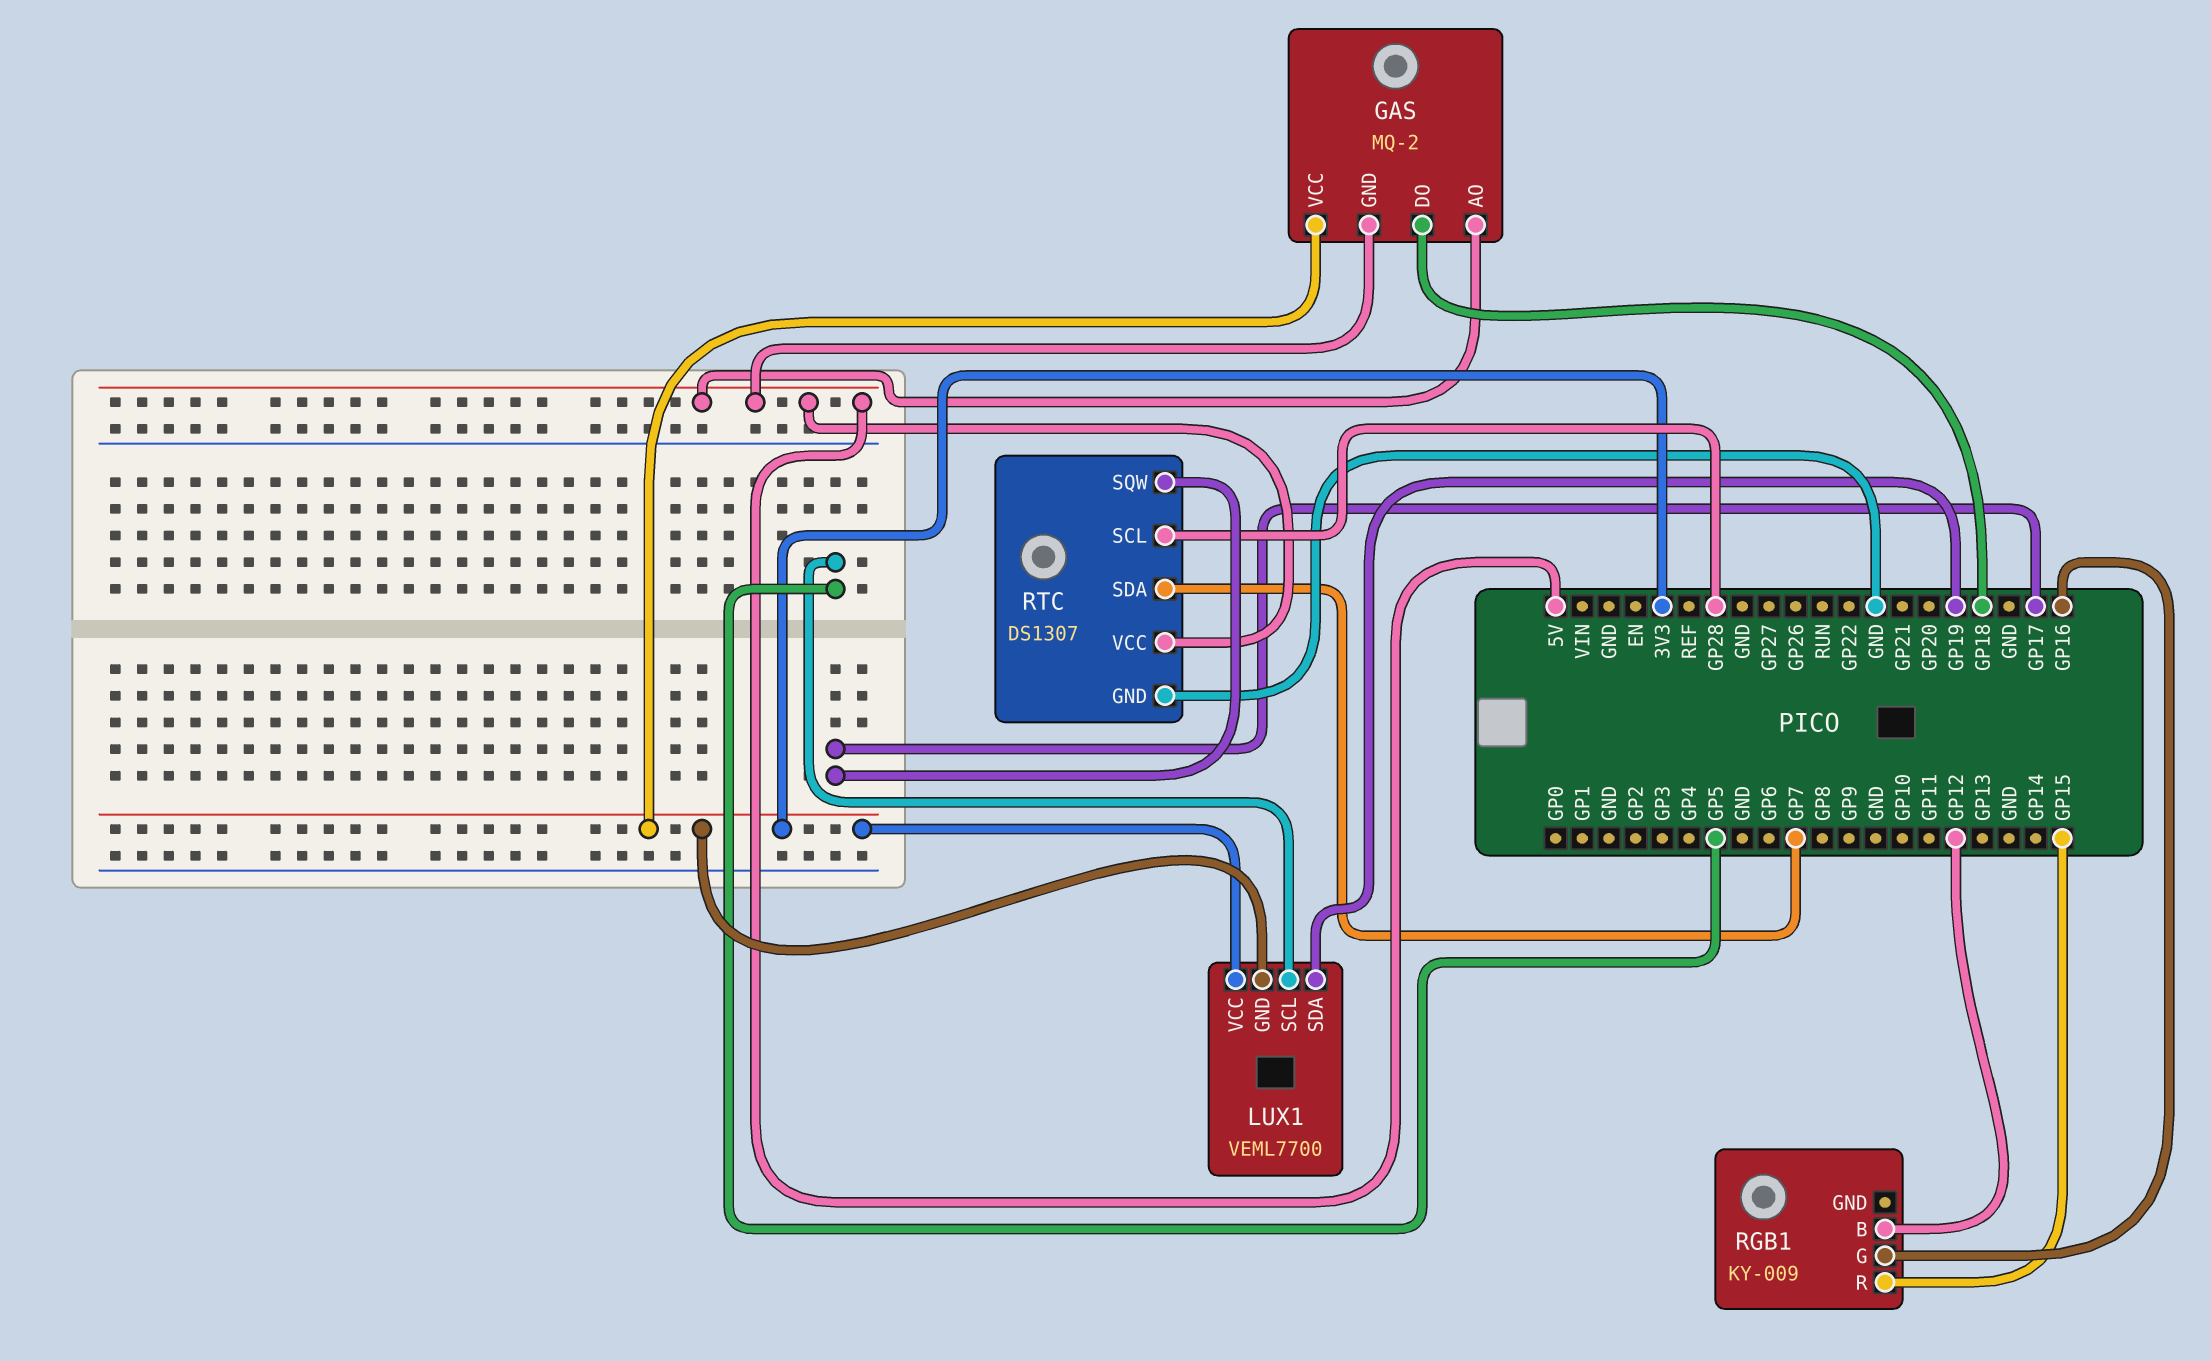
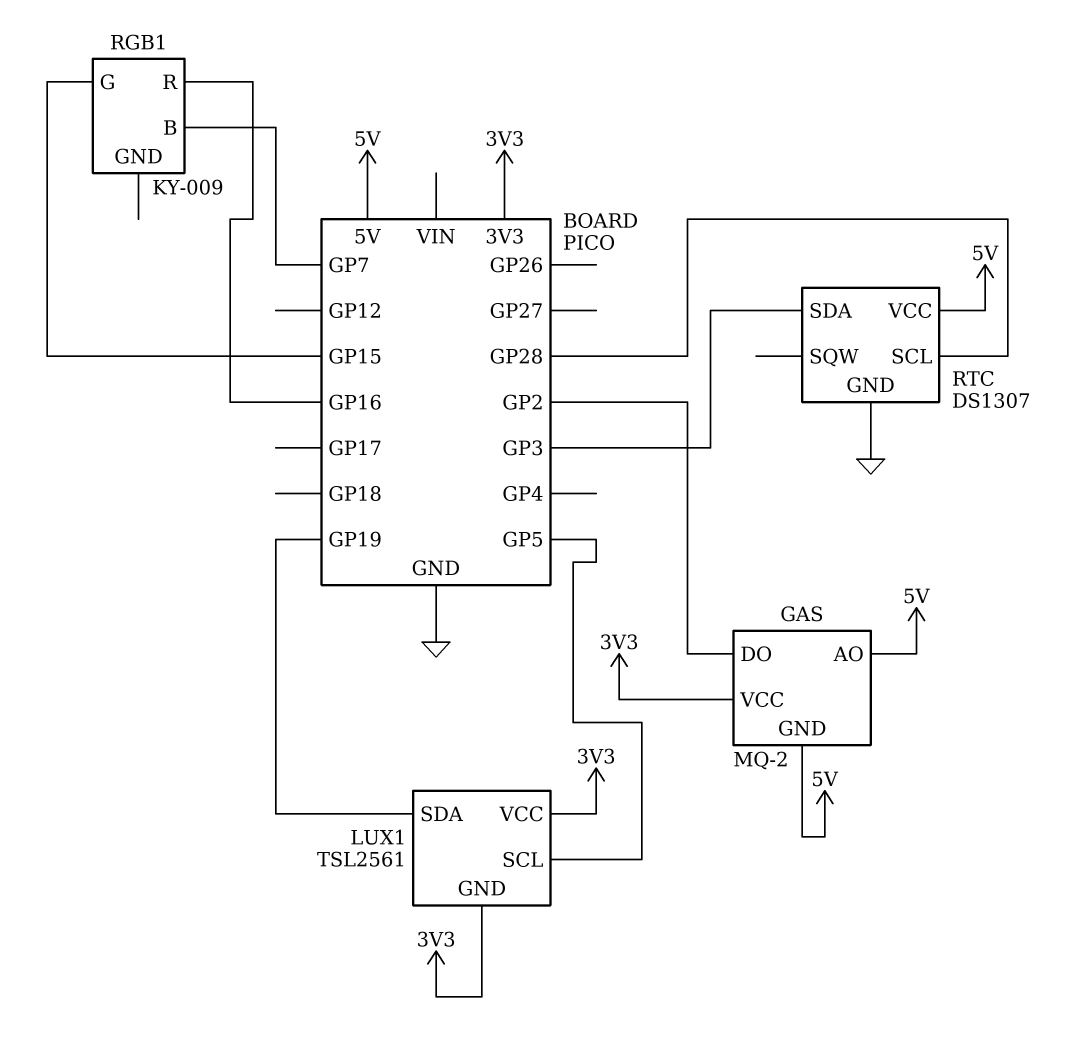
GAS pin DO: GP18 -> GP2
LUX1: VEML7700 -> TSL2561
RGB1 pin B: GP12 -> GP7
RGB1 pin G: GP16 -> GP15
RGB1 pin R: GP15 -> GP16
RTC pin SDA: GP7 -> GP3
RTC pin SQW: GP17 -> none

